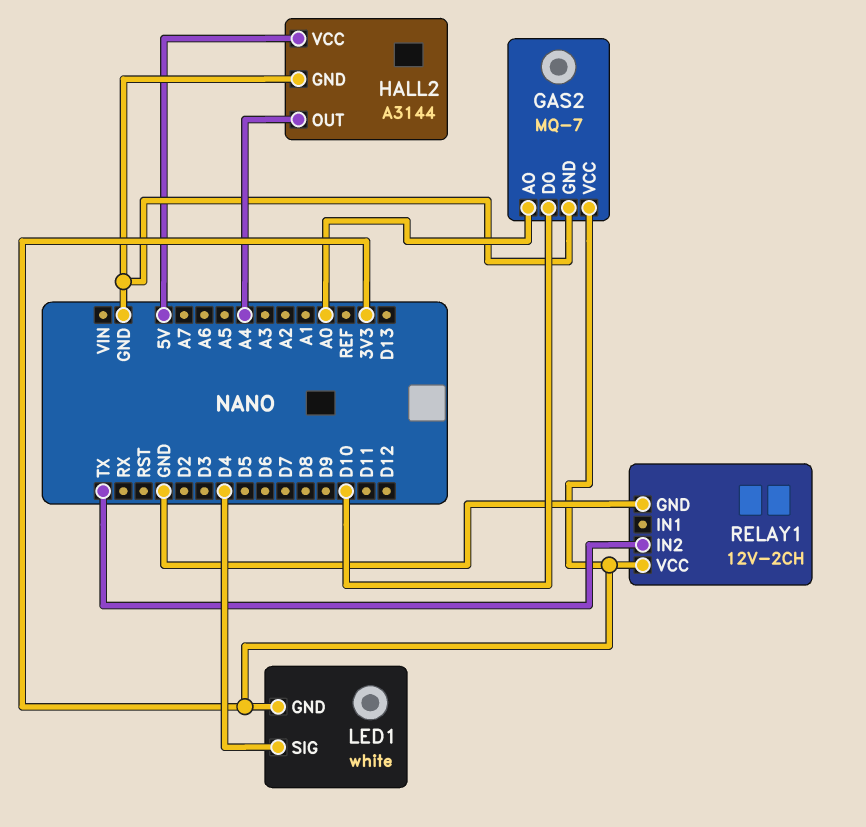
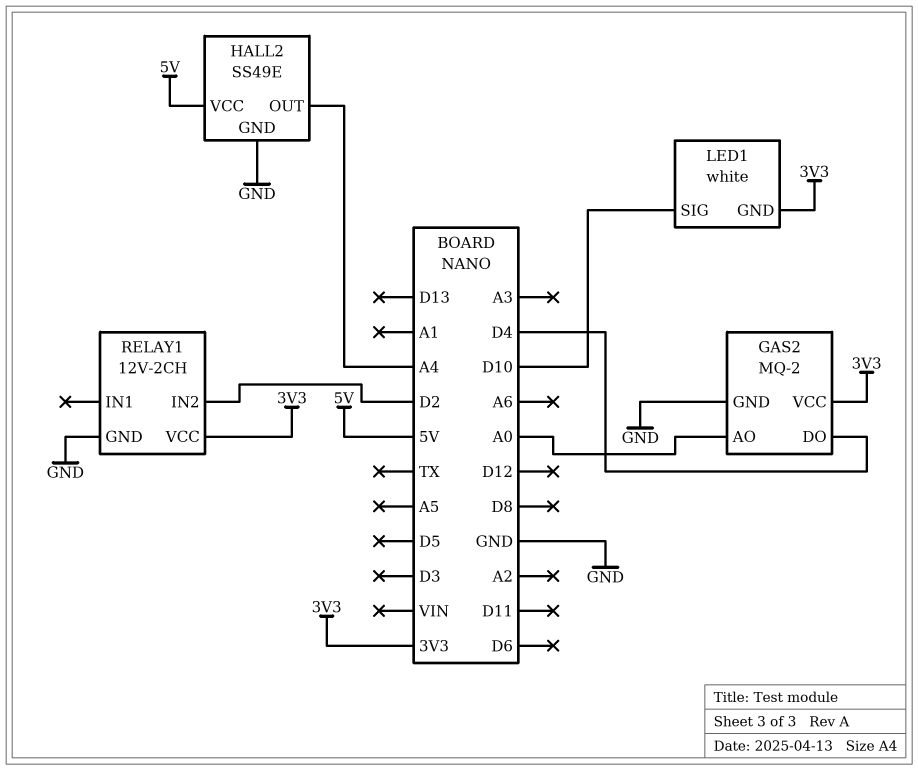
GAS2: MQ-7 -> MQ-2
GAS2 pin DO: D10 -> D4
HALL2: A3144 -> SS49E
LED1 pin SIG: D4 -> D10
RELAY1 pin IN2: TX -> D2

